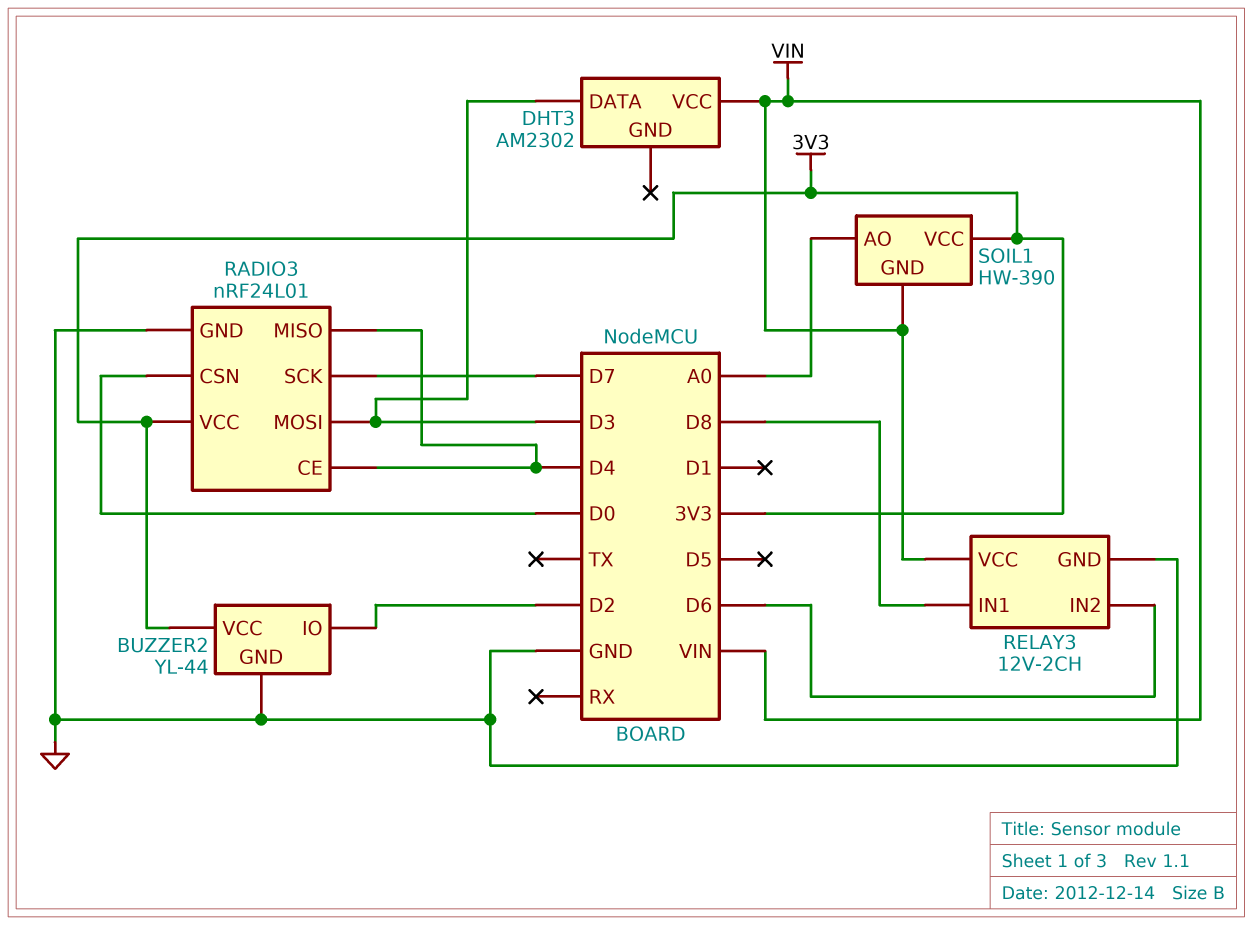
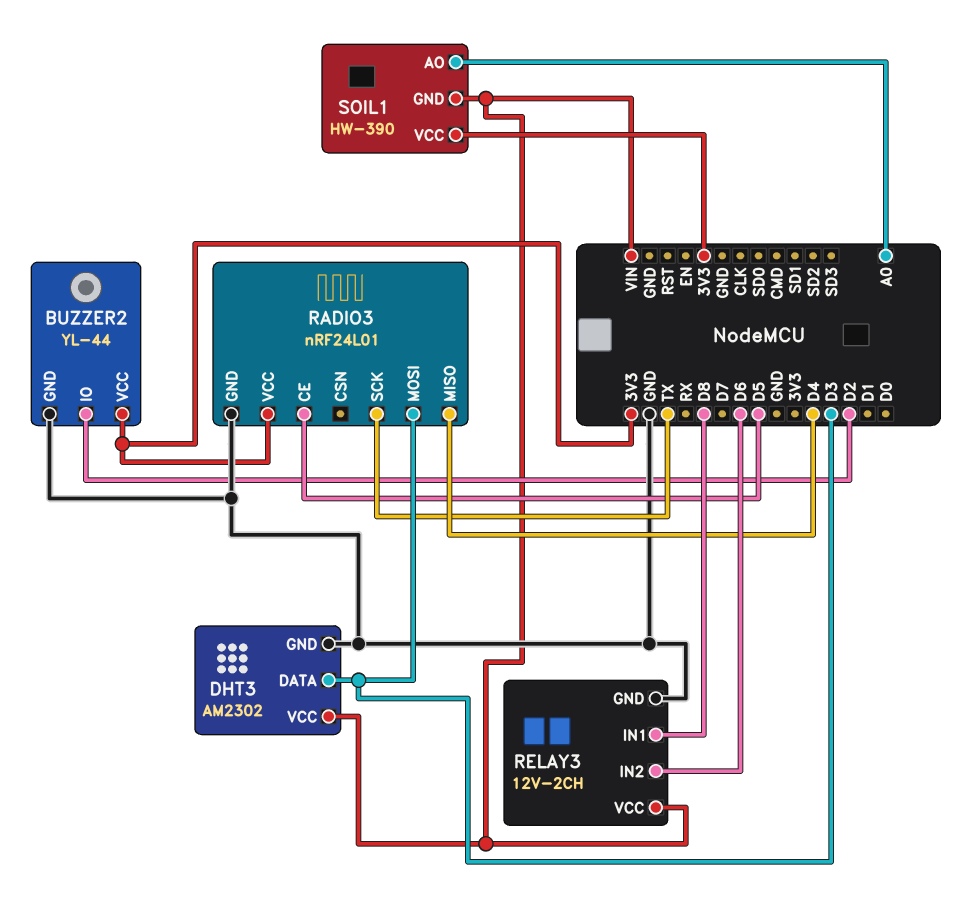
DHT3 pin GND: none -> GND
RADIO3 pin CE: D4 -> D5
RADIO3 pin CSN: D0 -> none
RADIO3 pin SCK: D7 -> TX

